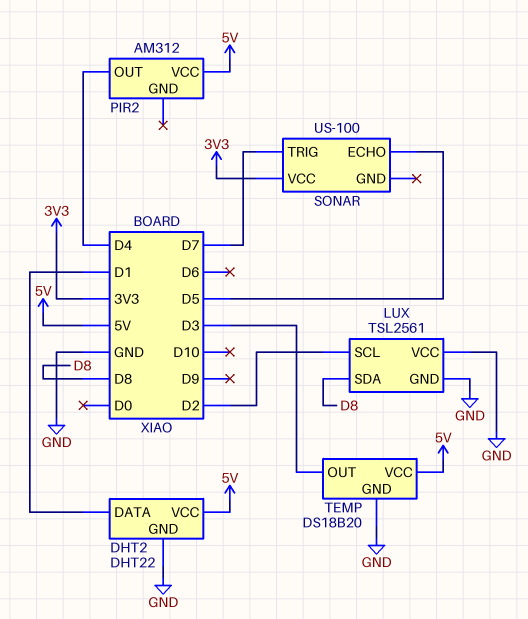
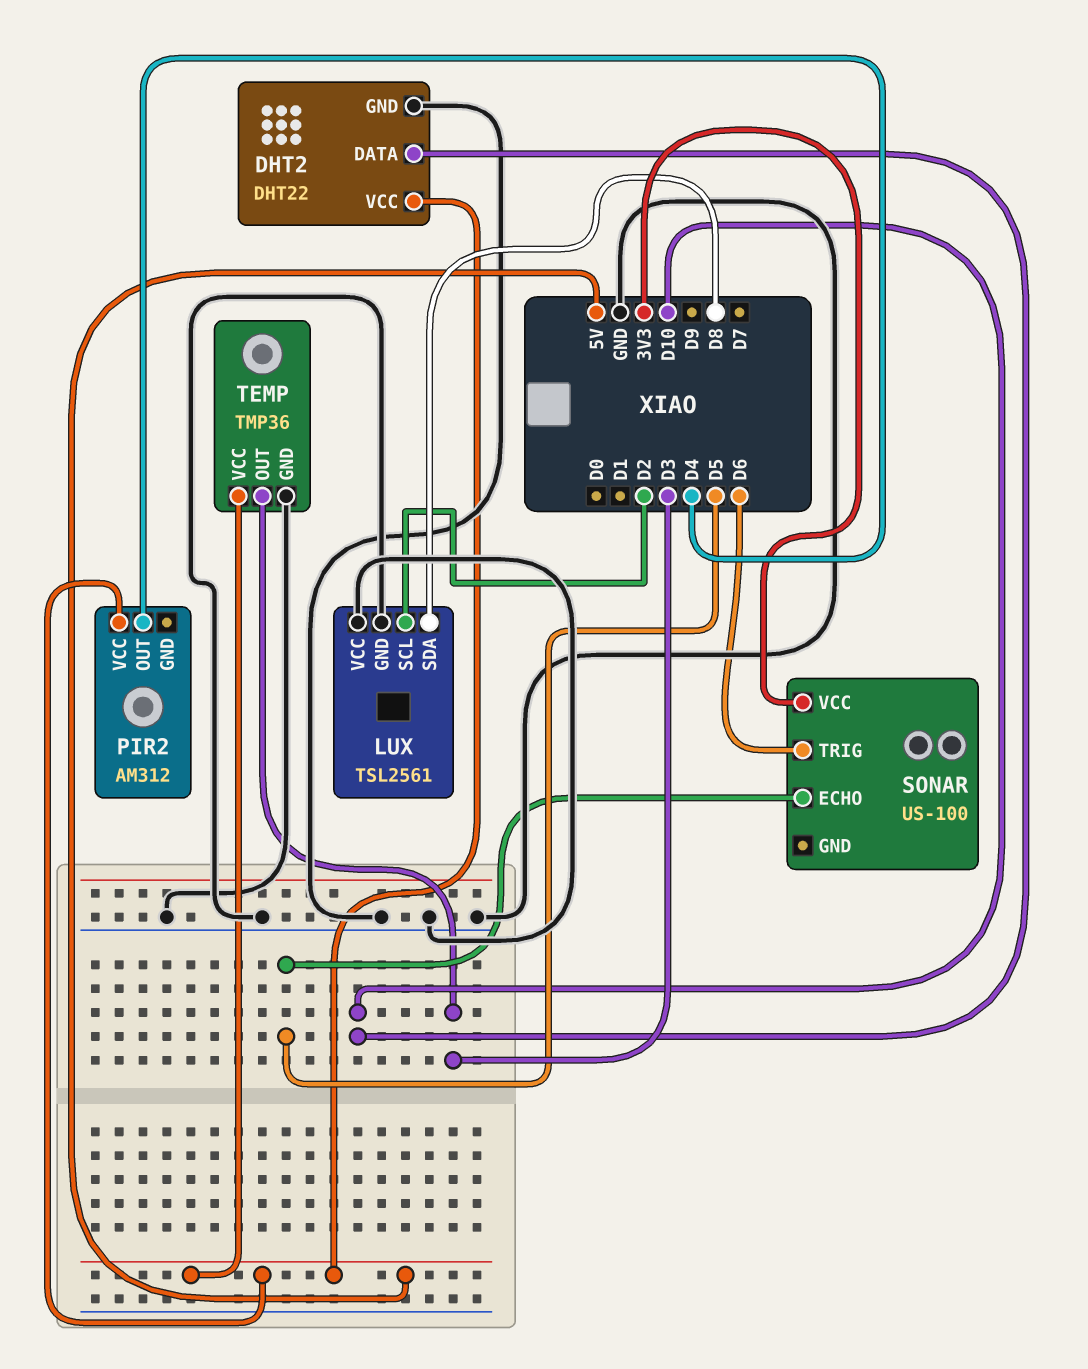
DHT2 pin DATA: D1 -> D10
SONAR pin TRIG: D7 -> D6
TEMP: DS18B20 -> TMP36

